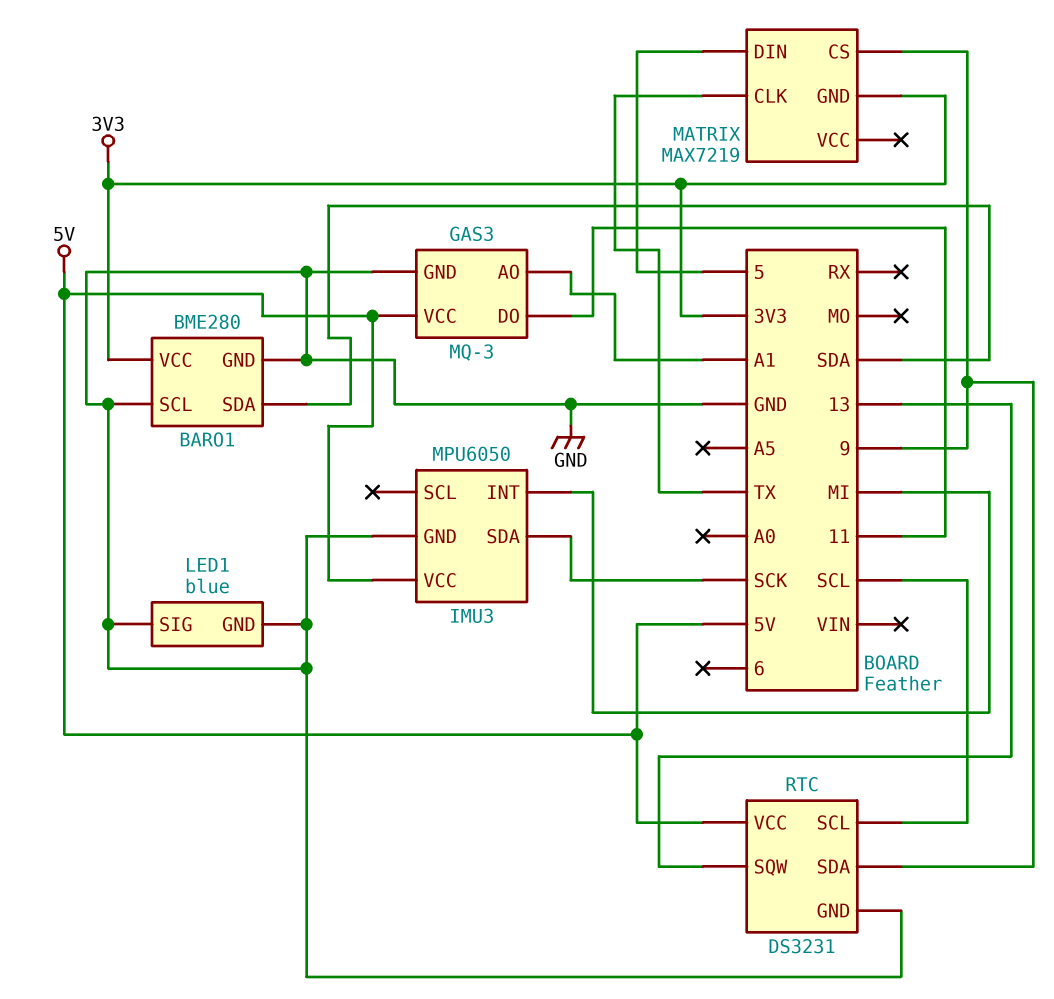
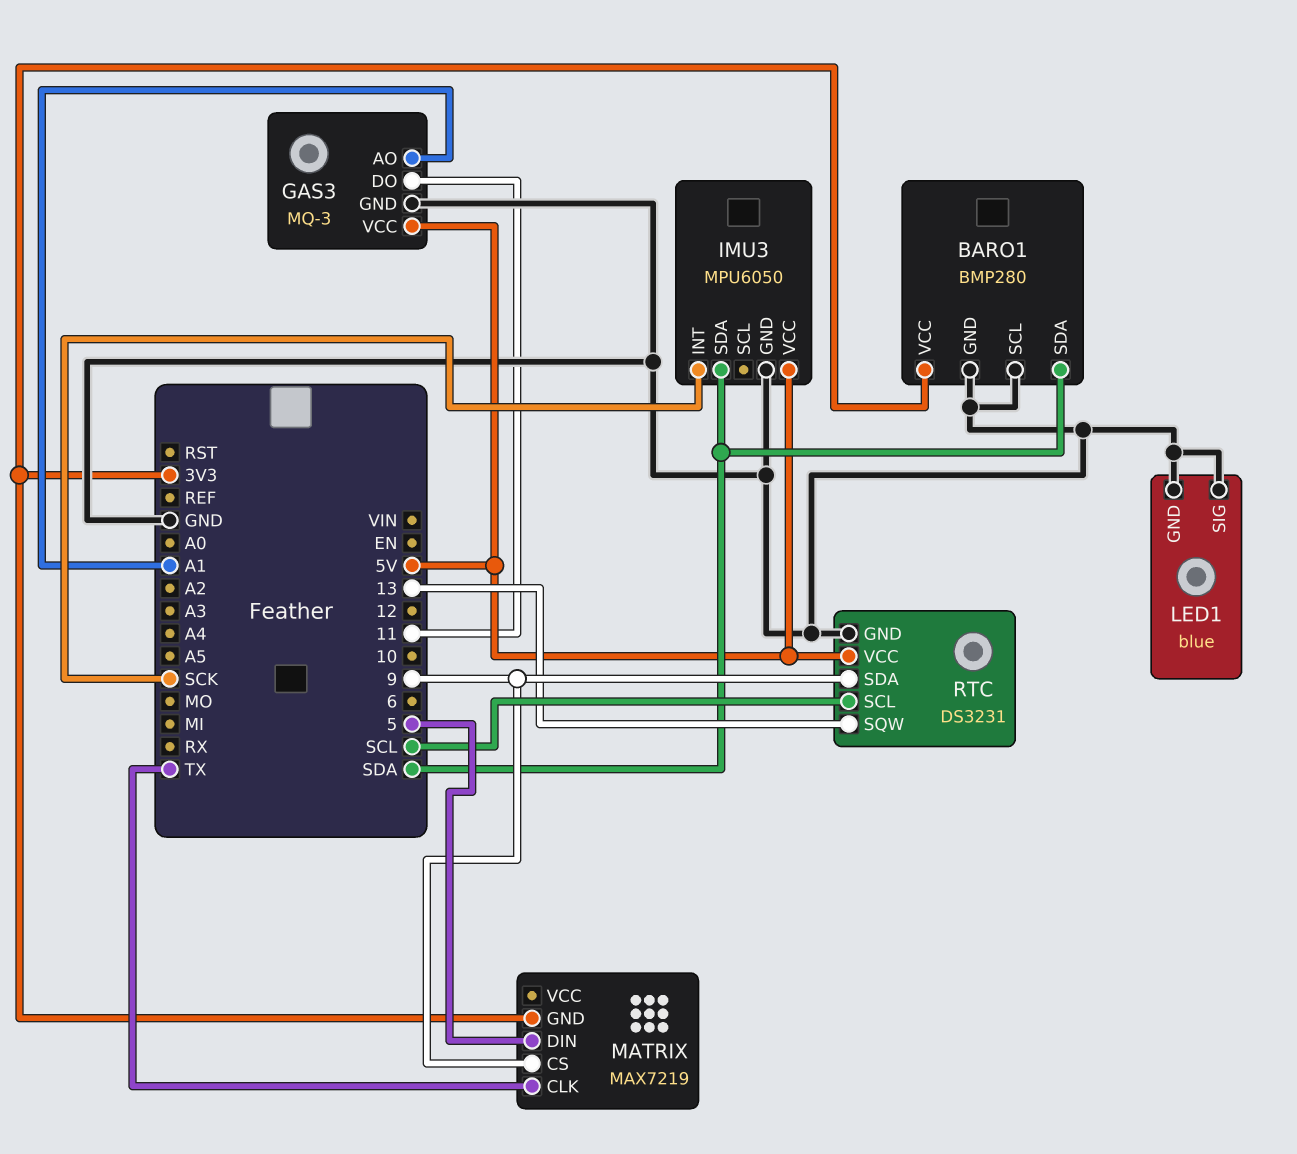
BARO1: BME280 -> BMP280
IMU3 pin INT: MI -> SCK
IMU3 pin SDA: SCK -> SDA

